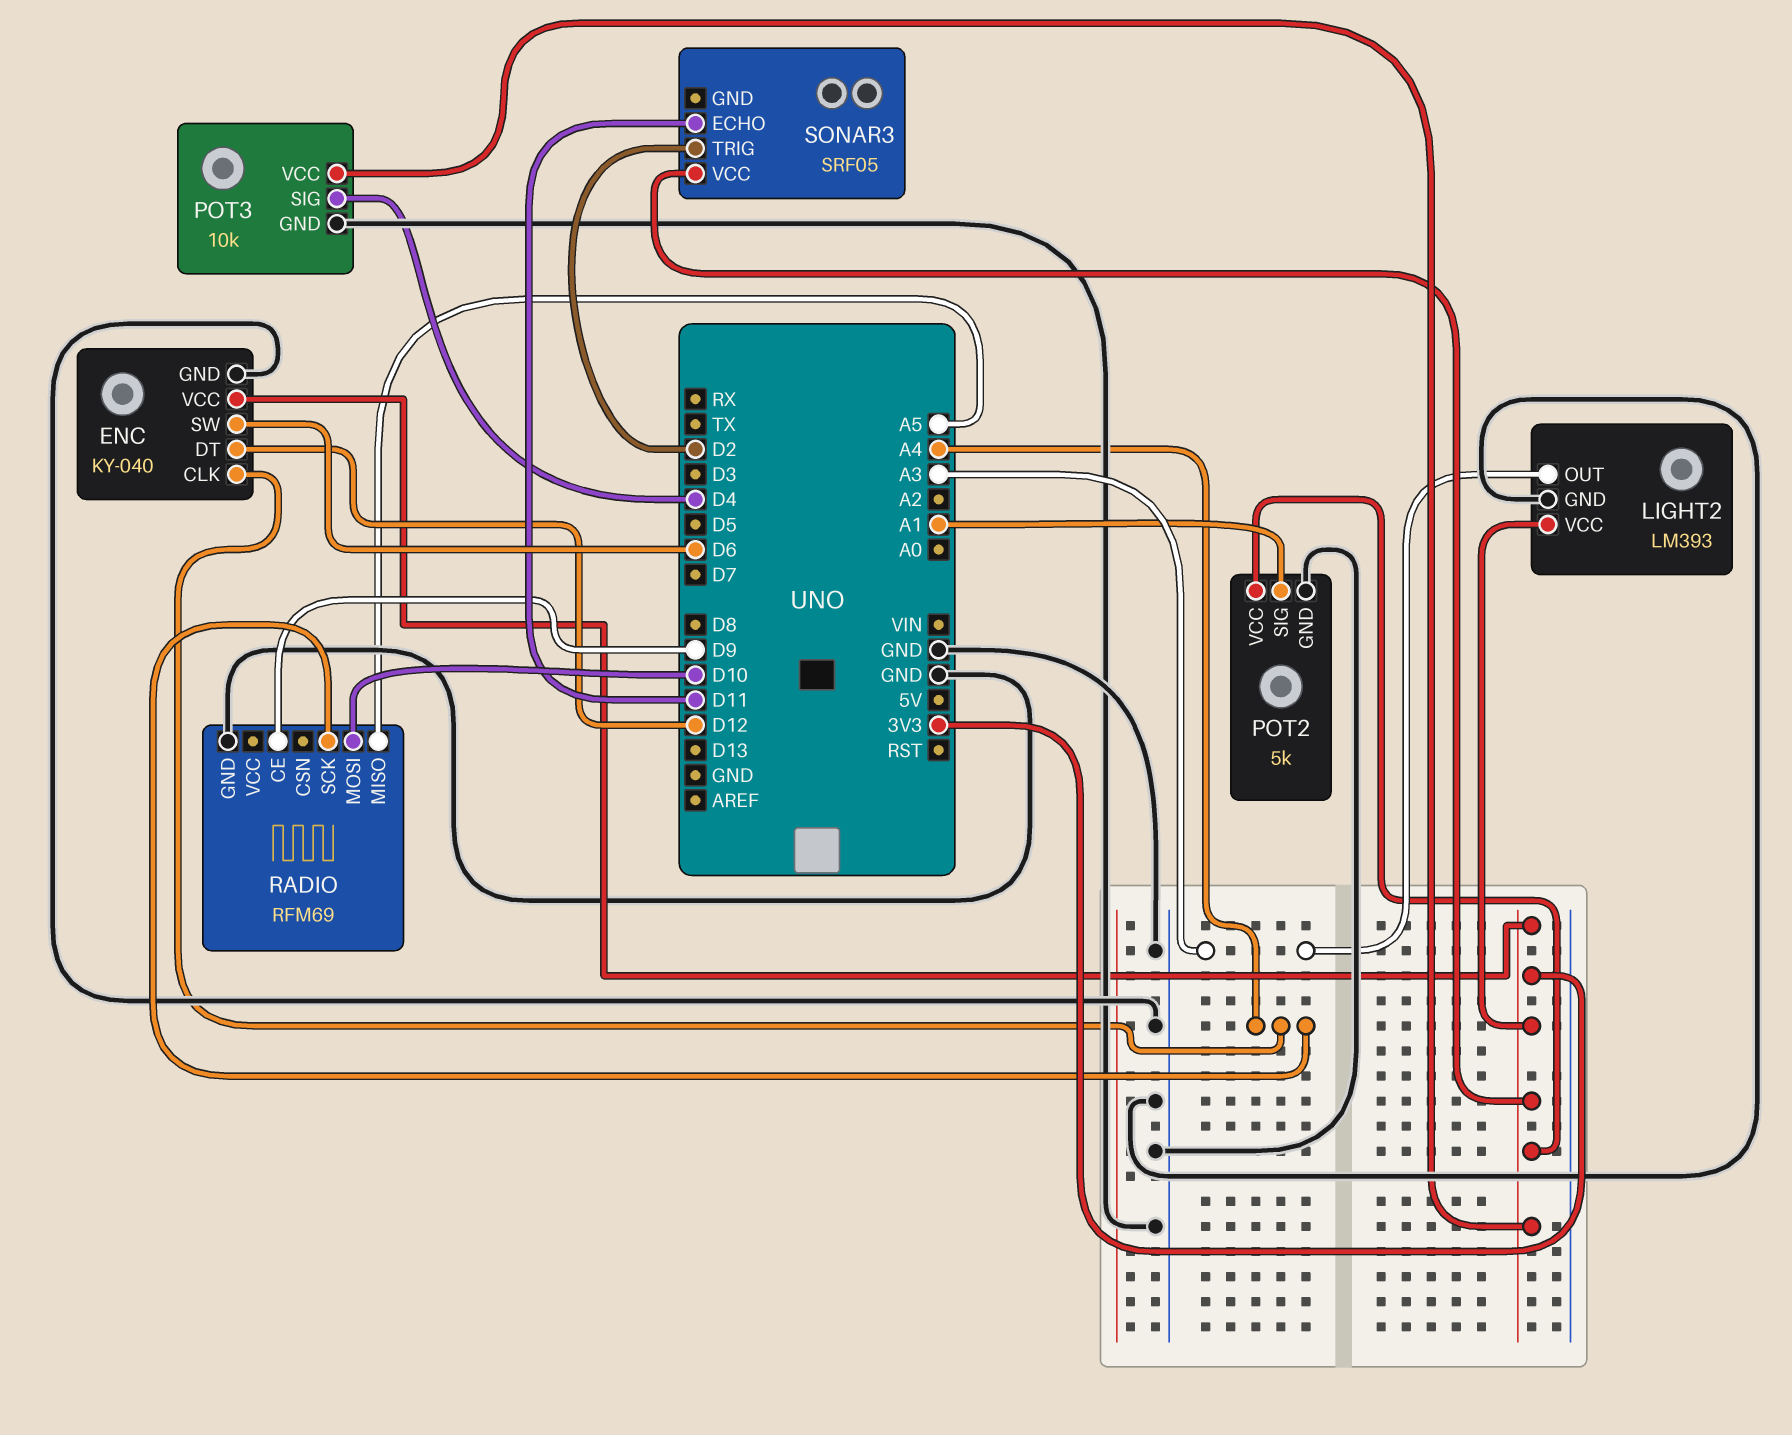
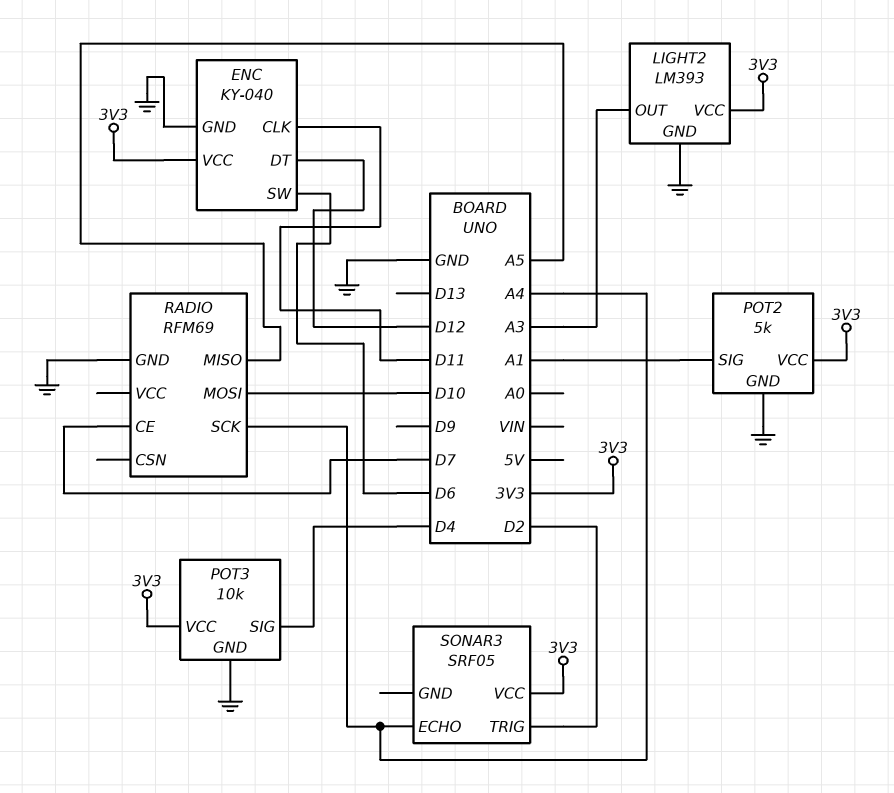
ENC pin CLK: A4 -> D11
RADIO pin CE: D9 -> D7
SONAR3 pin ECHO: D11 -> A4

